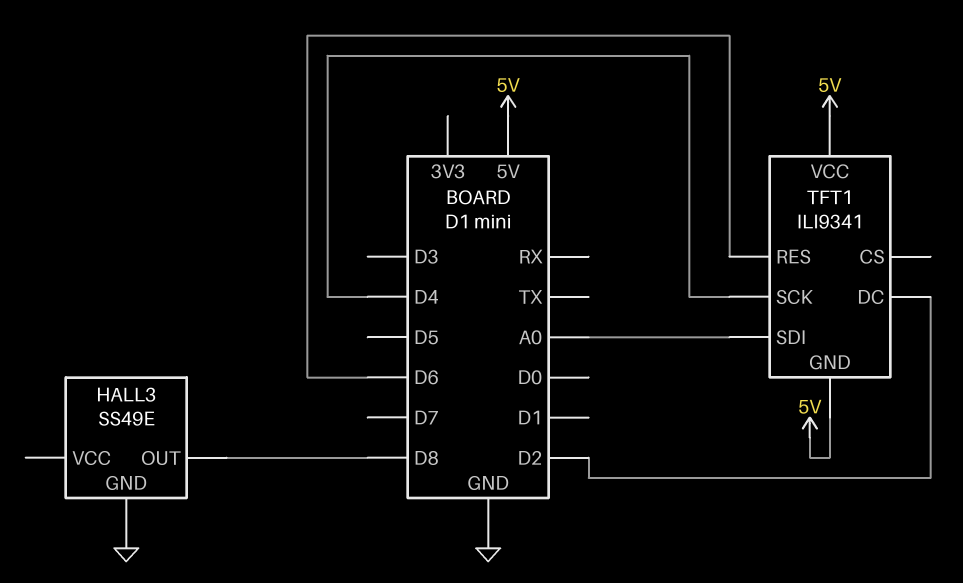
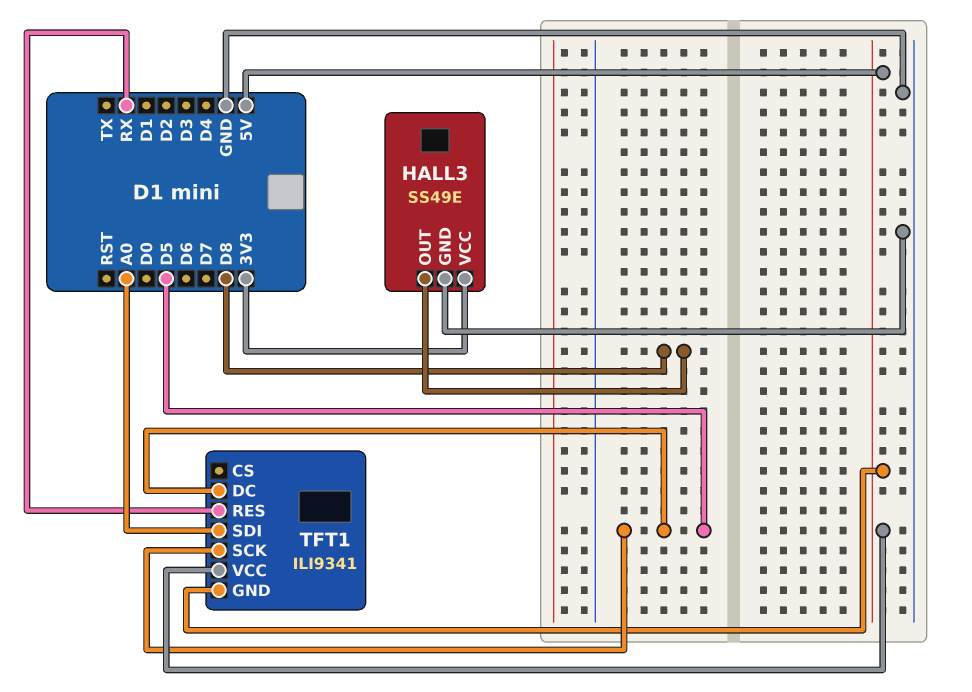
HALL3 pin VCC: none -> 3V3
TFT1 pin DC: D2 -> D5
TFT1 pin RES: D6 -> RX
TFT1 pin SCK: D4 -> D5

